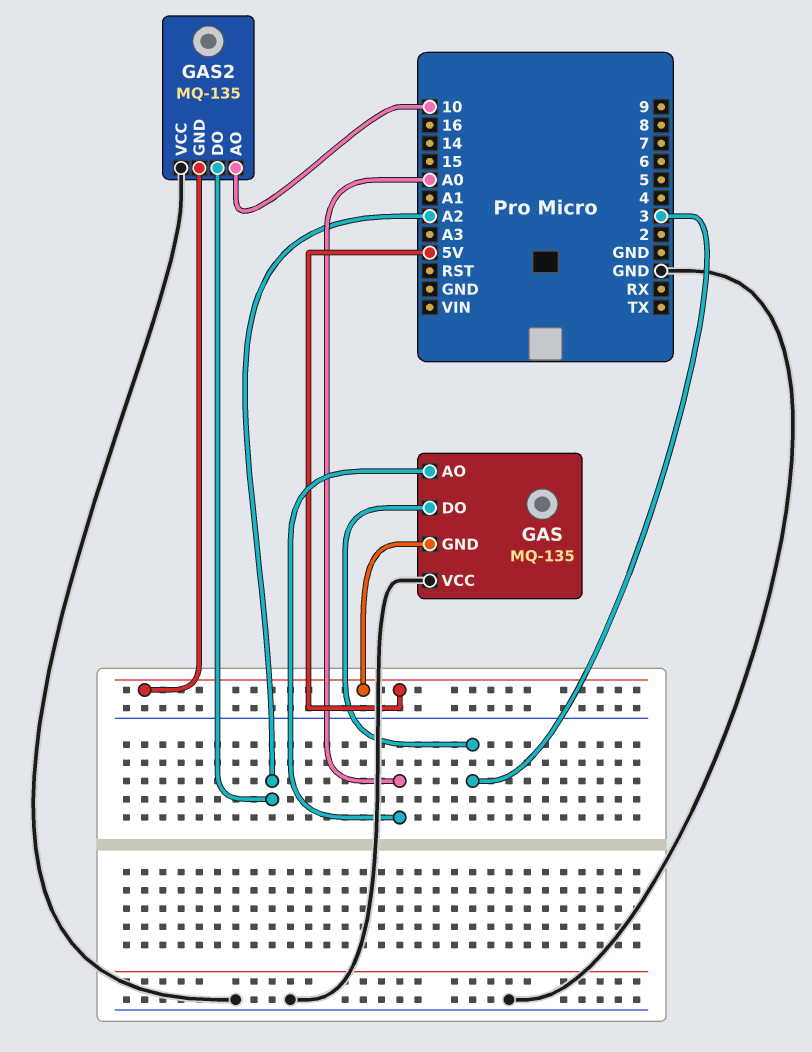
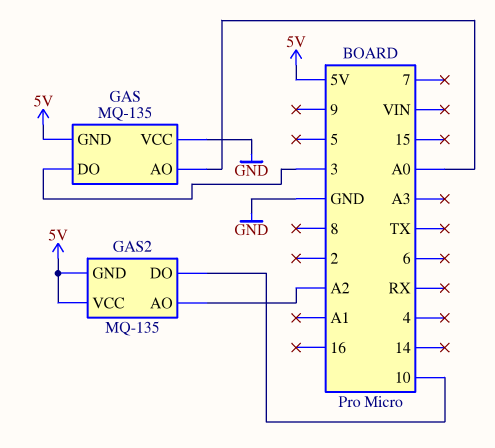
GAS2 pin AO: 10 -> A2
GAS2 pin DO: A2 -> 10
GAS2 pin VCC: GND -> 5V

